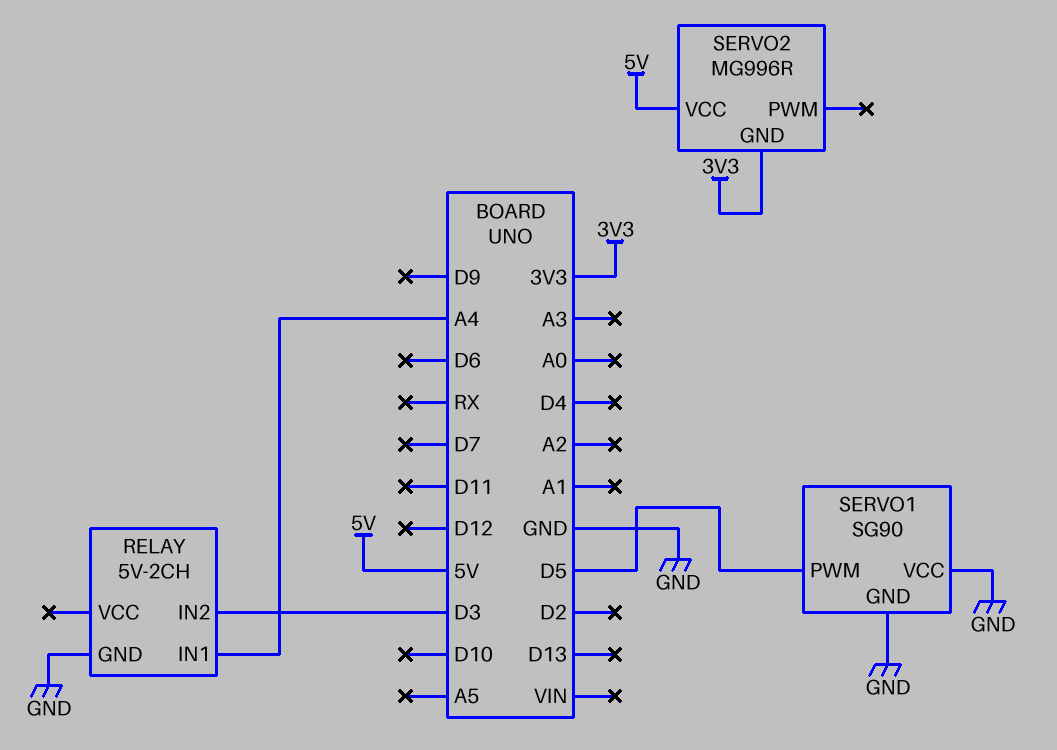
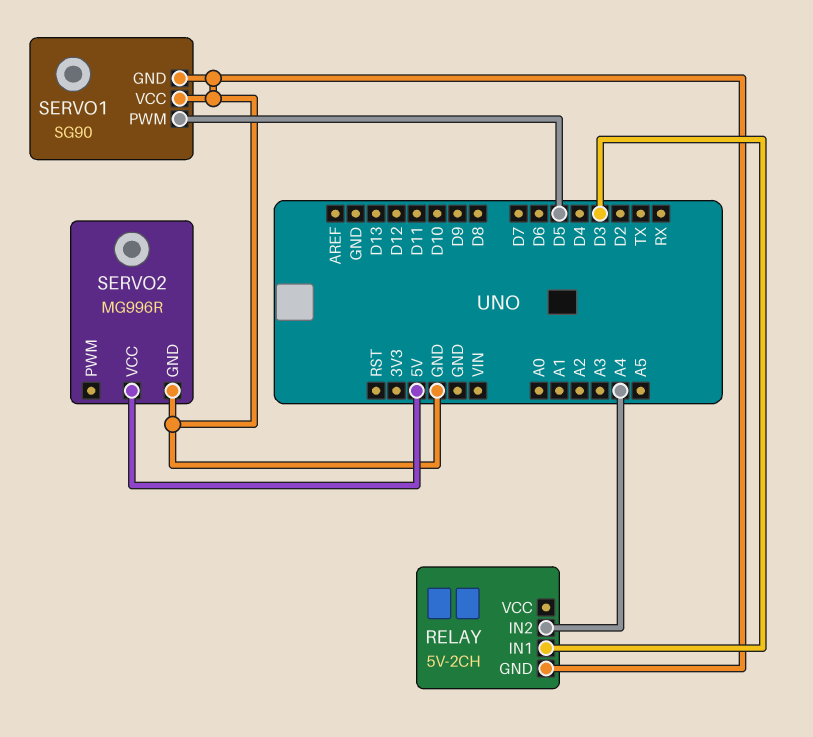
RELAY pin IN1: A4 -> D3
RELAY pin IN2: D3 -> A4
SERVO2 pin GND: 3V3 -> GND

